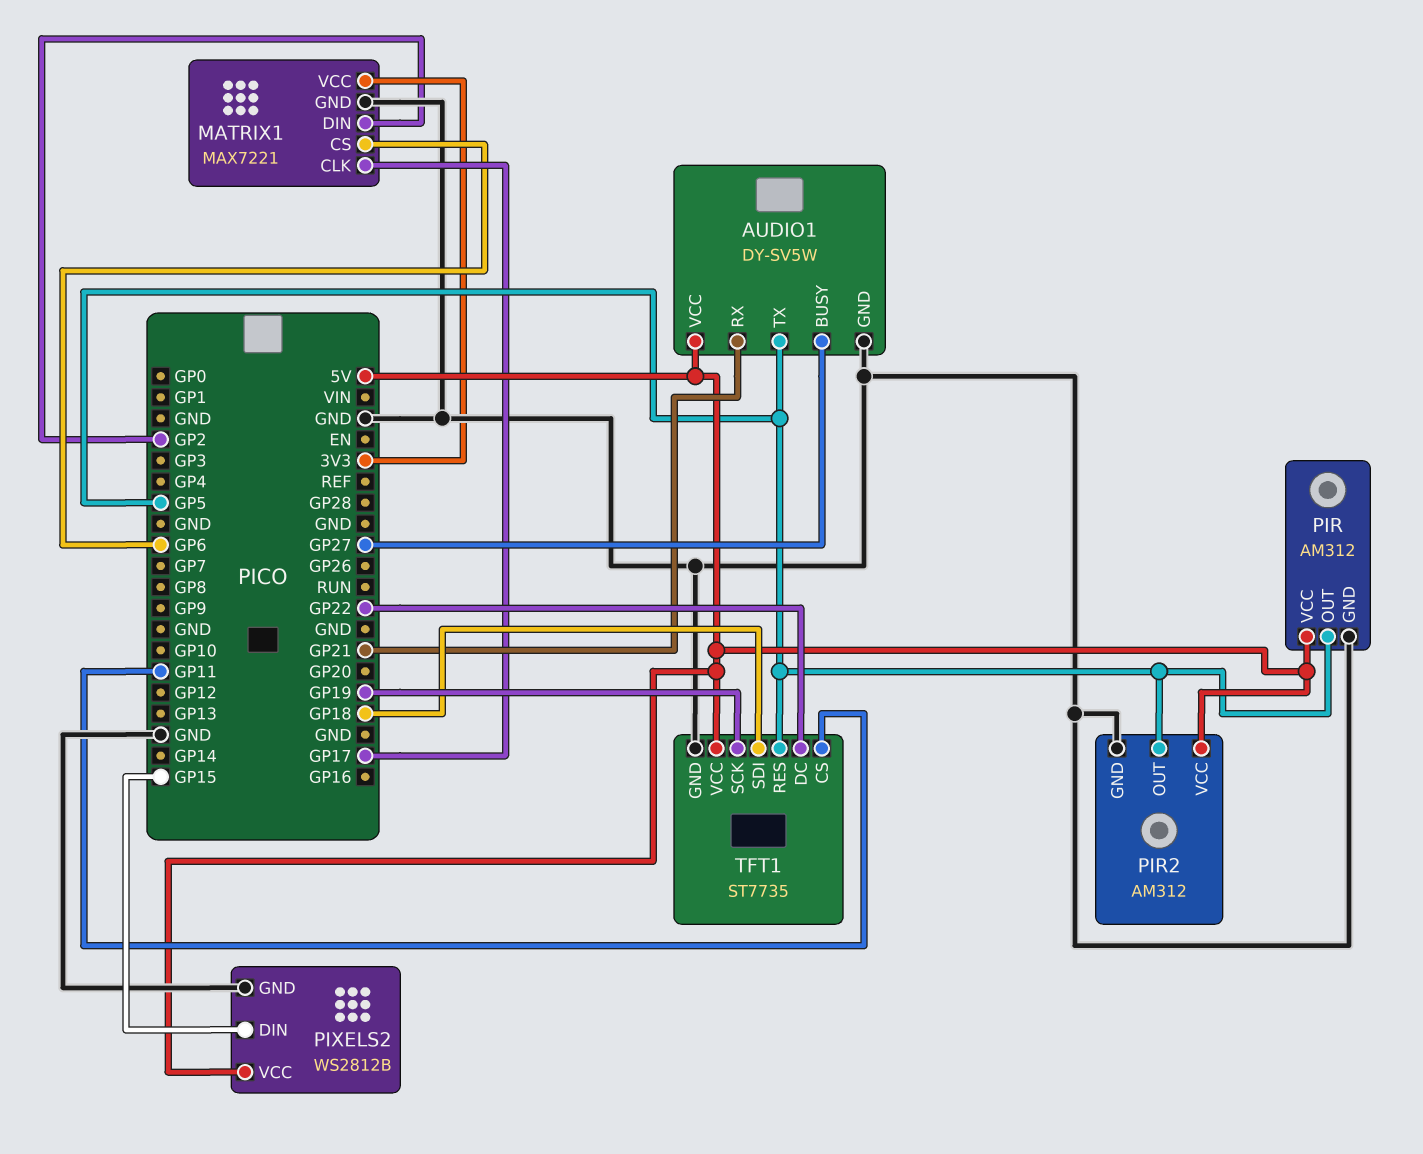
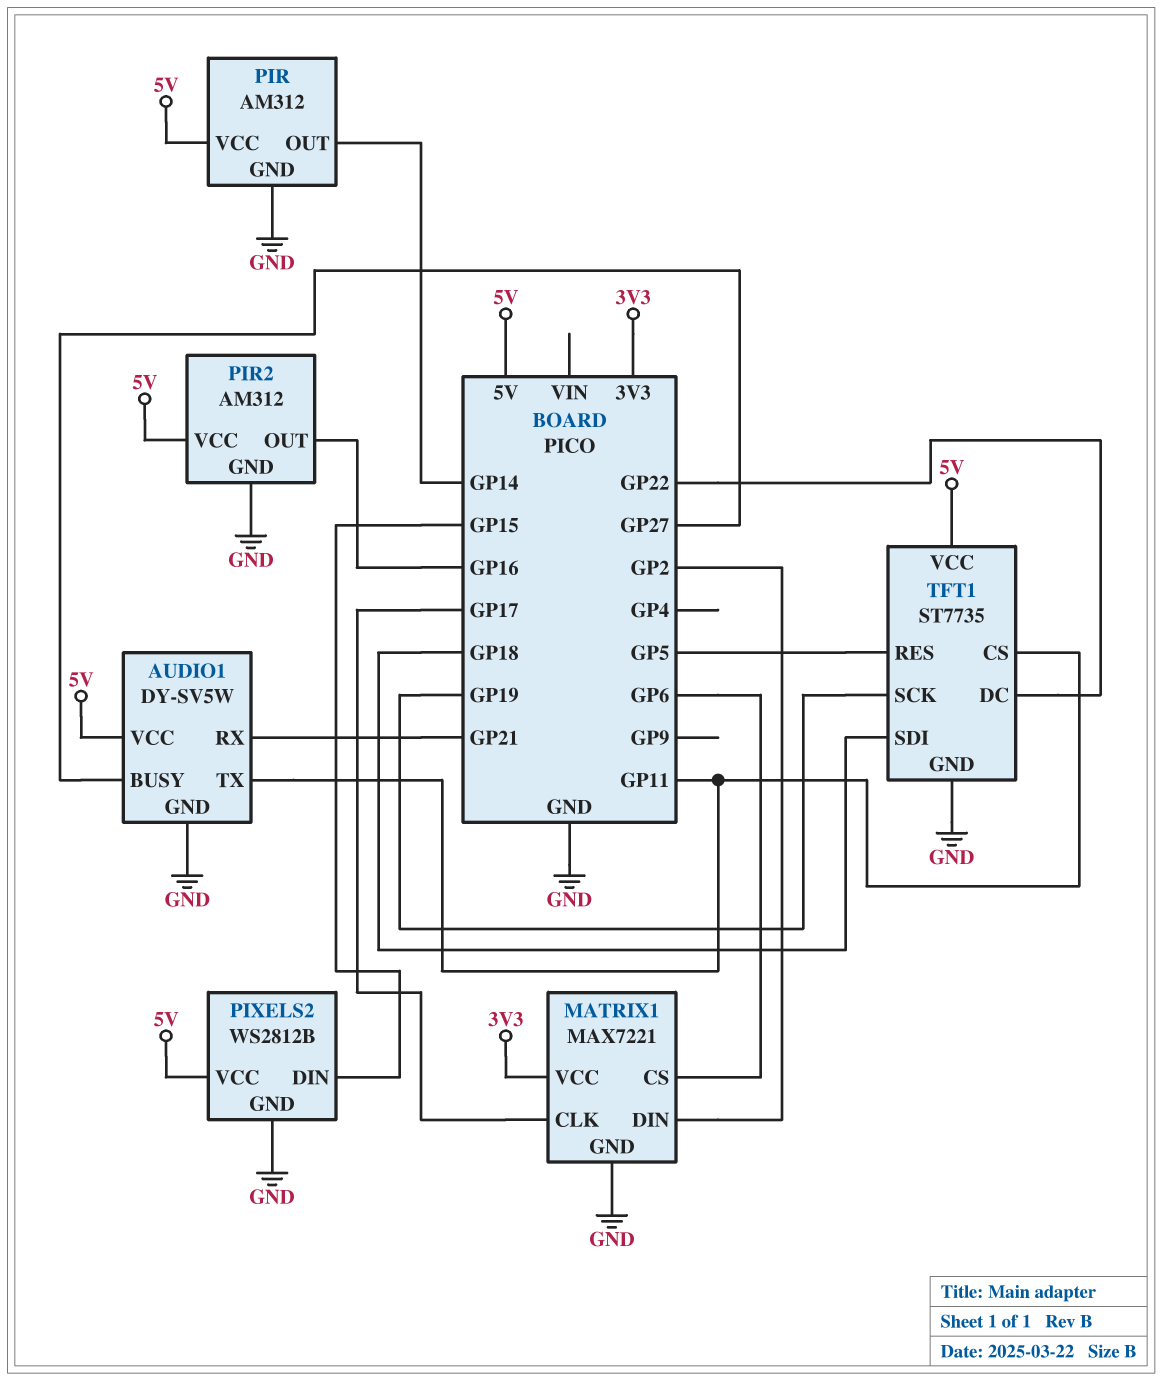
AUDIO1 pin TX: GP5 -> GP11
PIR pin OUT: GP5 -> GP14
PIR2 pin OUT: GP5 -> GP16

